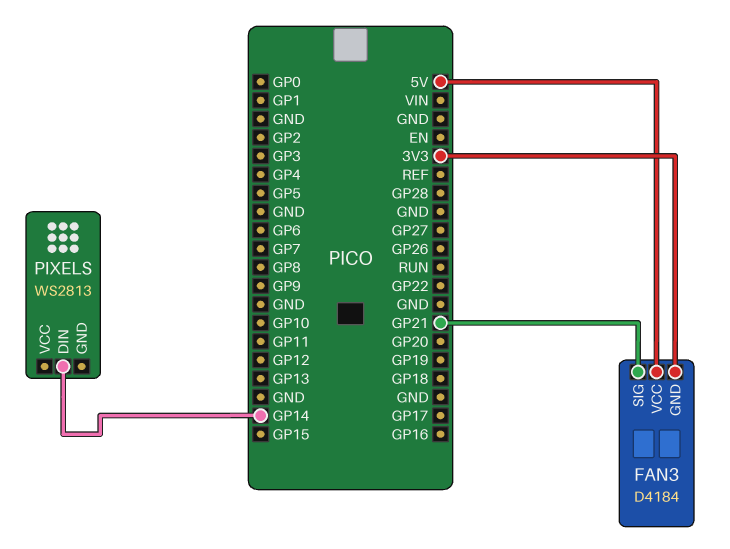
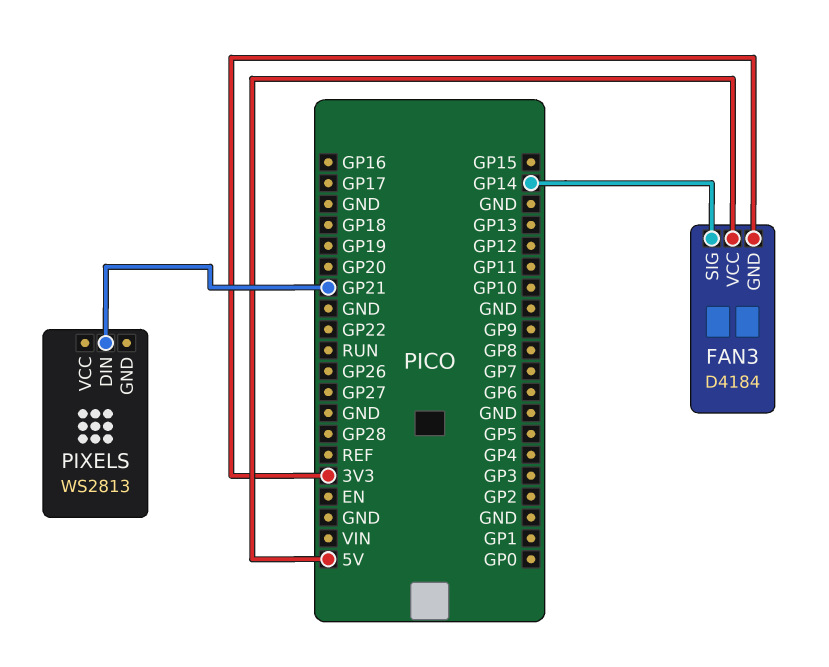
FAN3 pin SIG: GP21 -> GP14
PIXELS pin DIN: GP14 -> GP21

